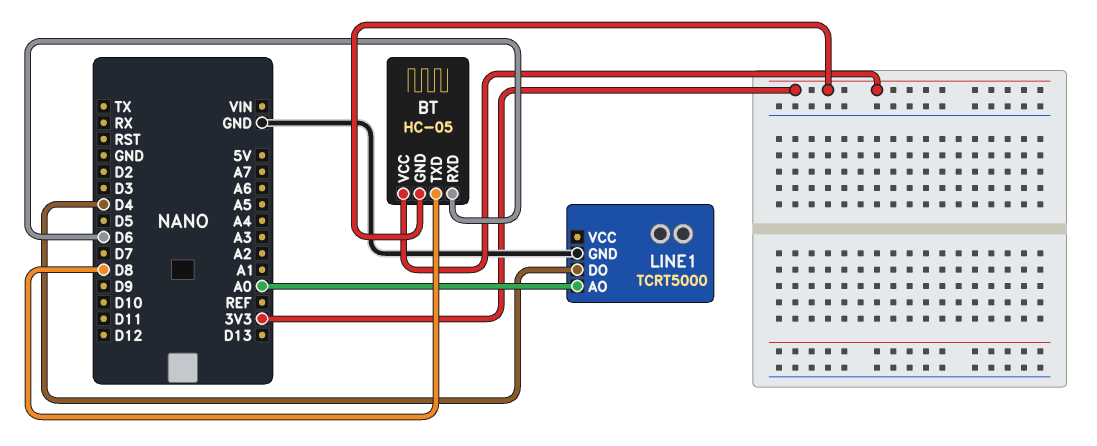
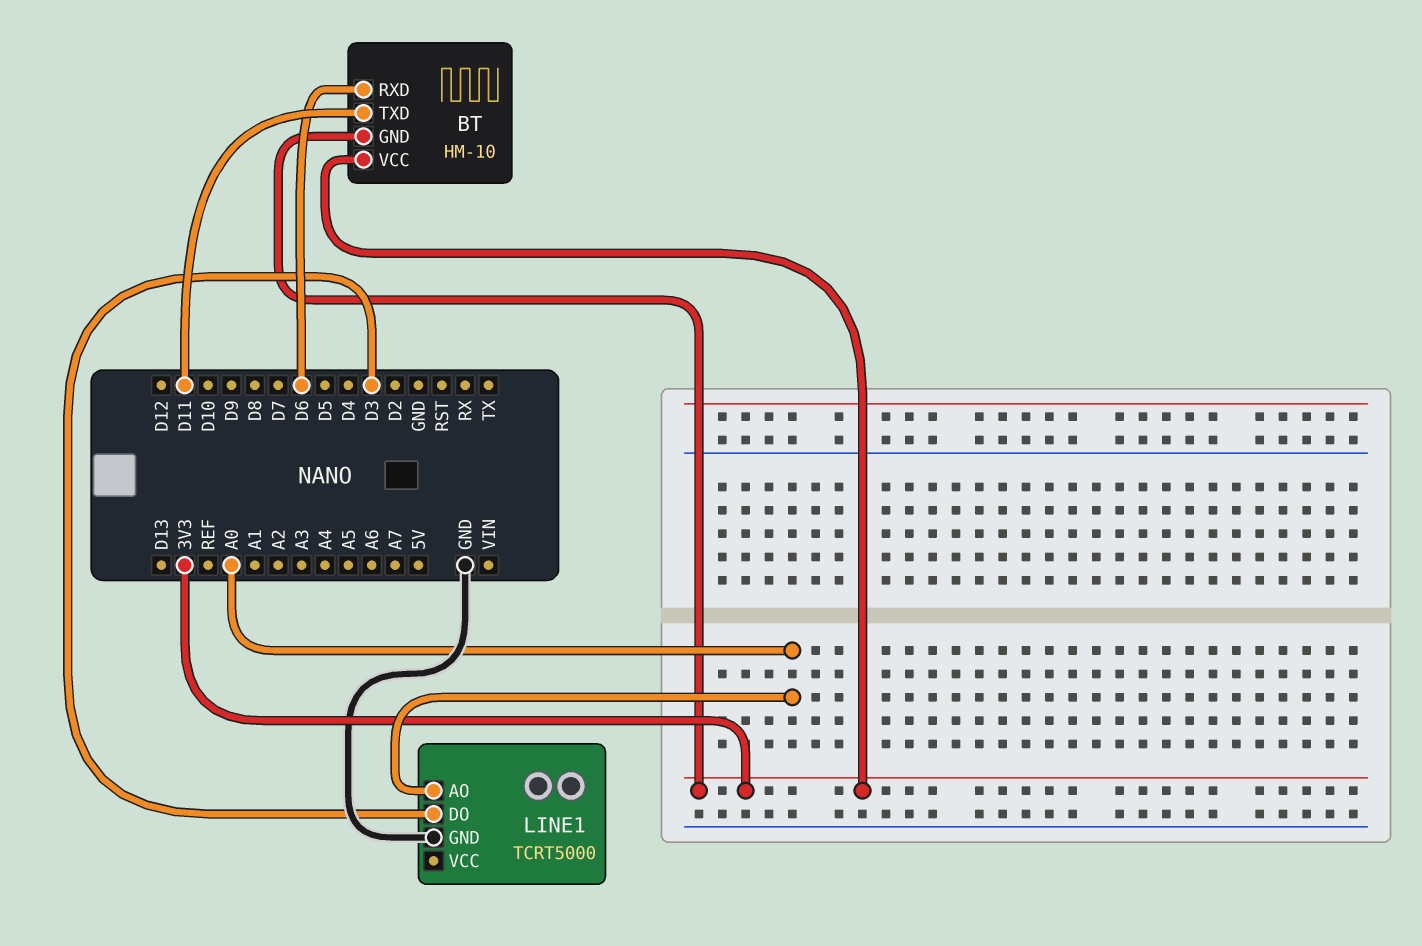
BT: HC-05 -> HM-10
BT pin TXD: D8 -> D11
LINE1 pin DO: D4 -> D3

